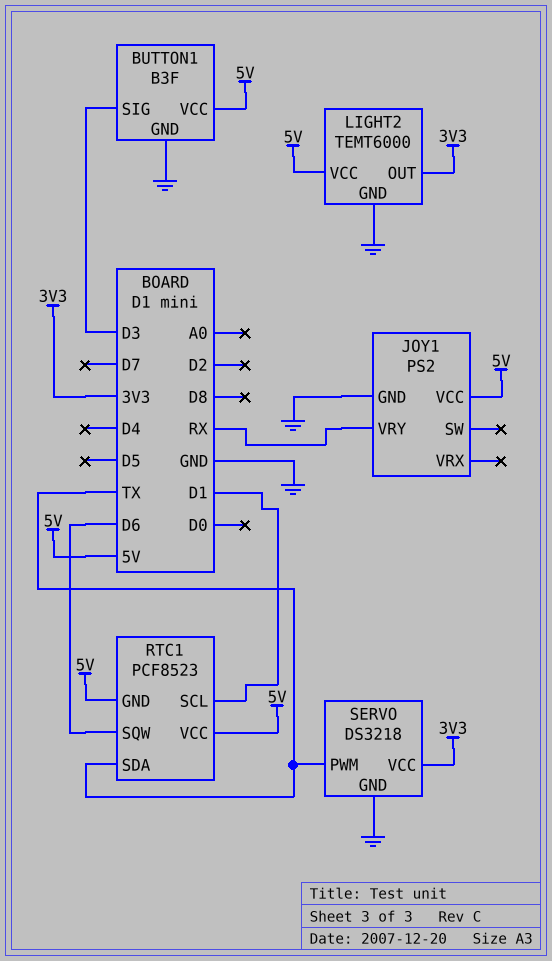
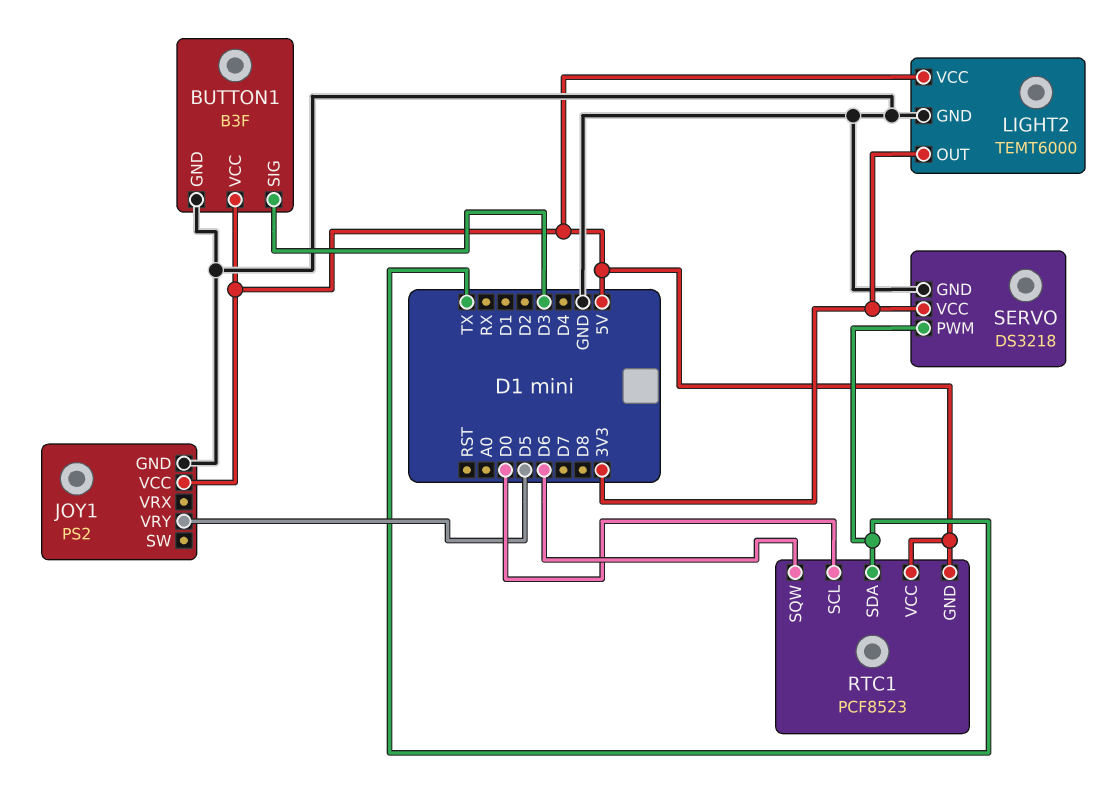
JOY1 pin VRY: RX -> D5
RTC1 pin SCL: D1 -> D0

